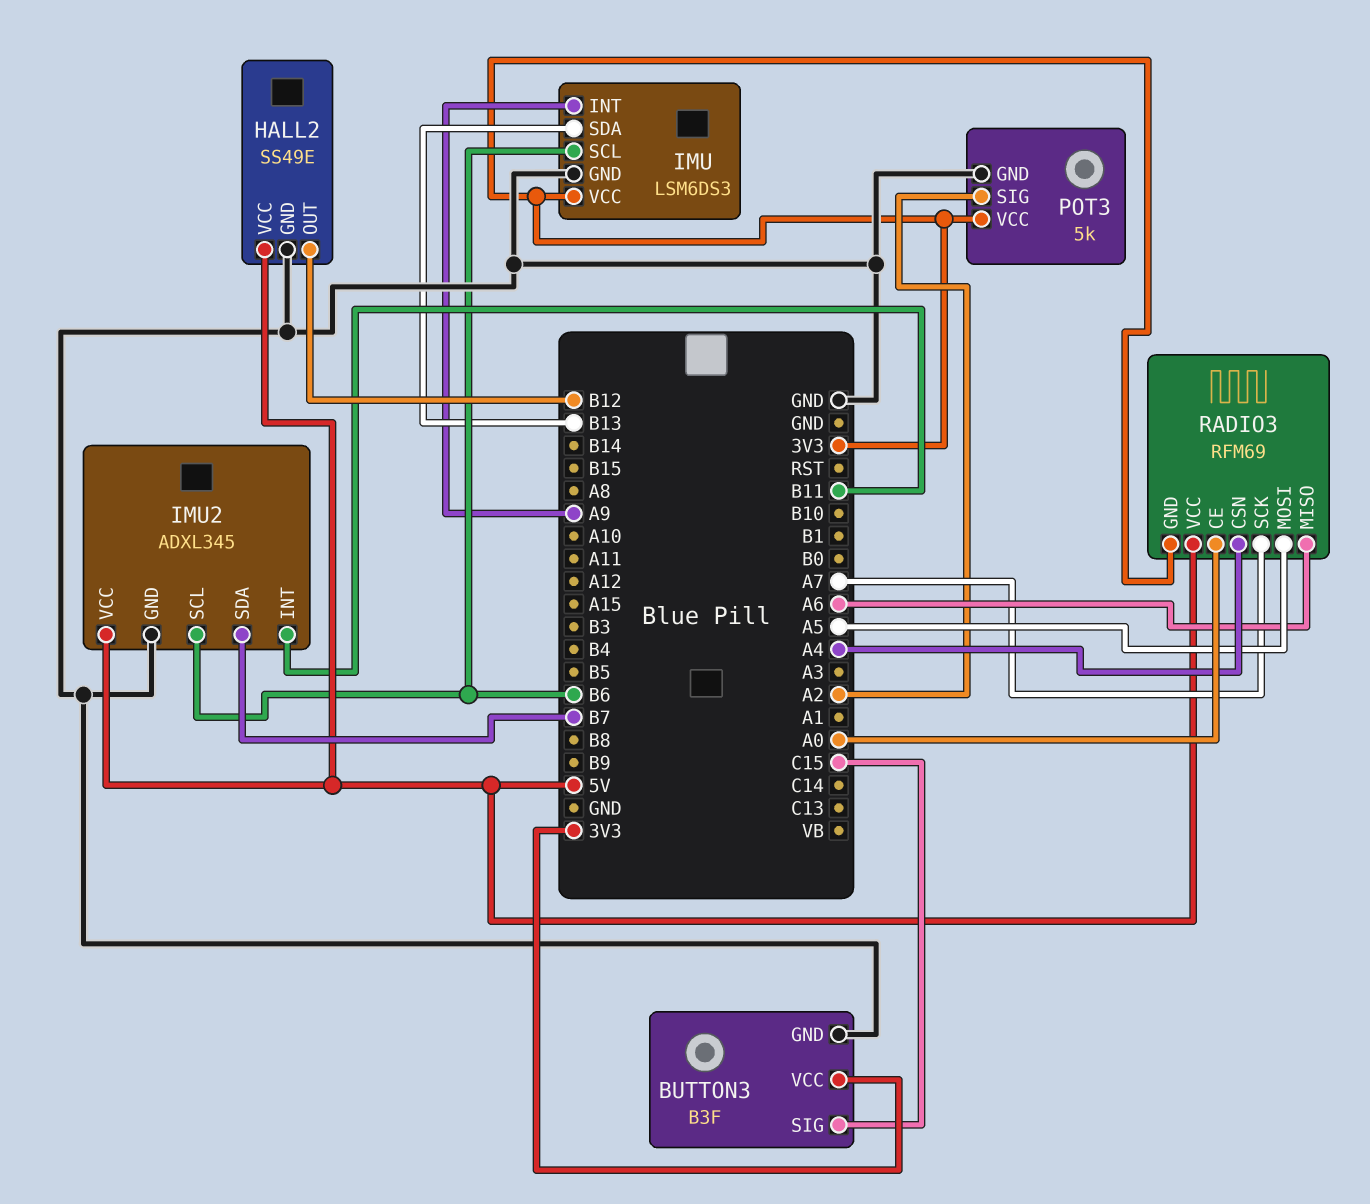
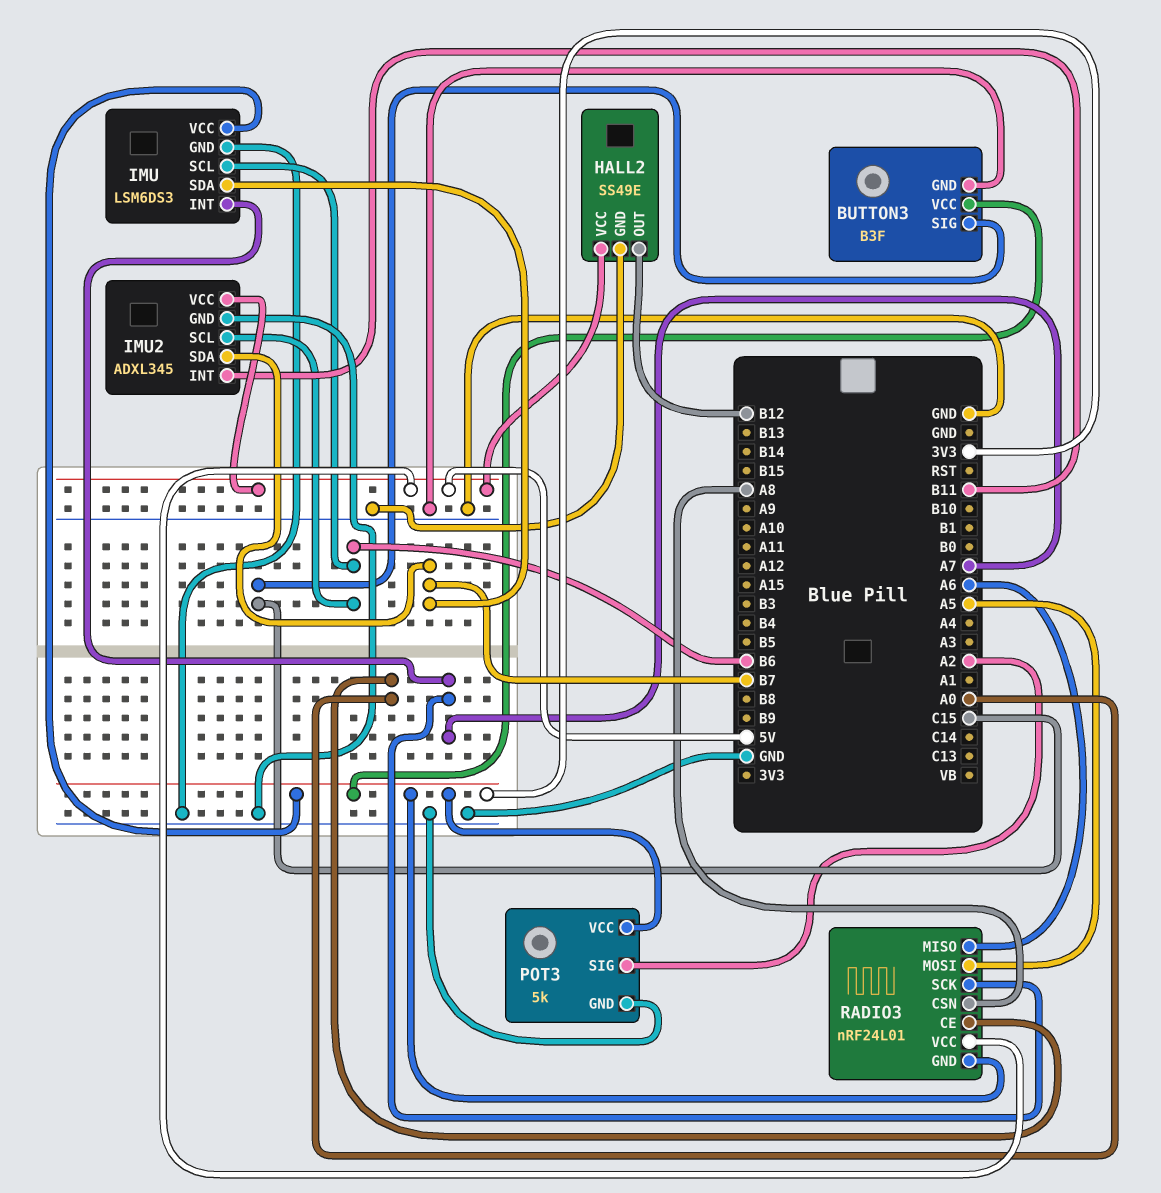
IMU pin INT: A9 -> A7
IMU pin SDA: B13 -> B7
RADIO3: RFM69 -> nRF24L01
RADIO3 pin CSN: A4 -> A8

